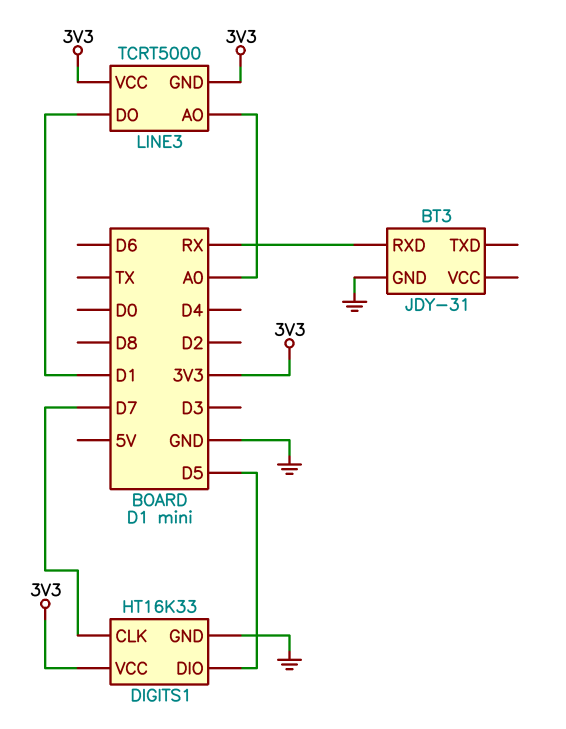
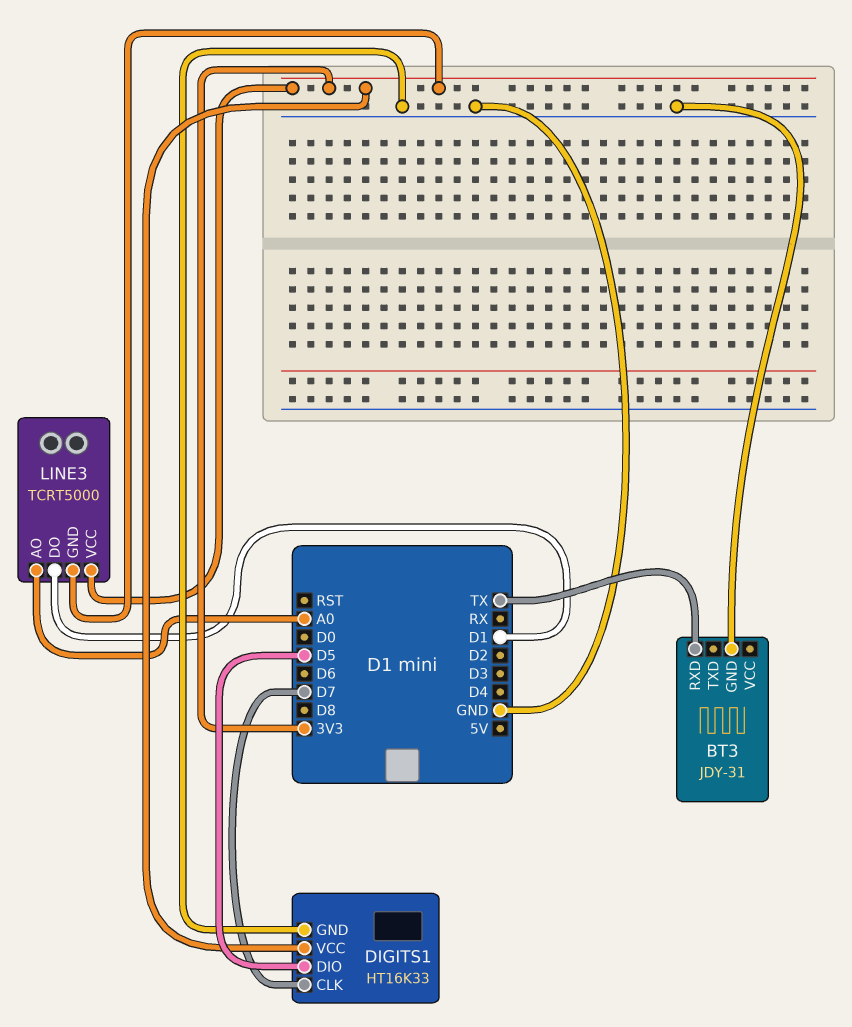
BT3 pin RXD: RX -> TX

